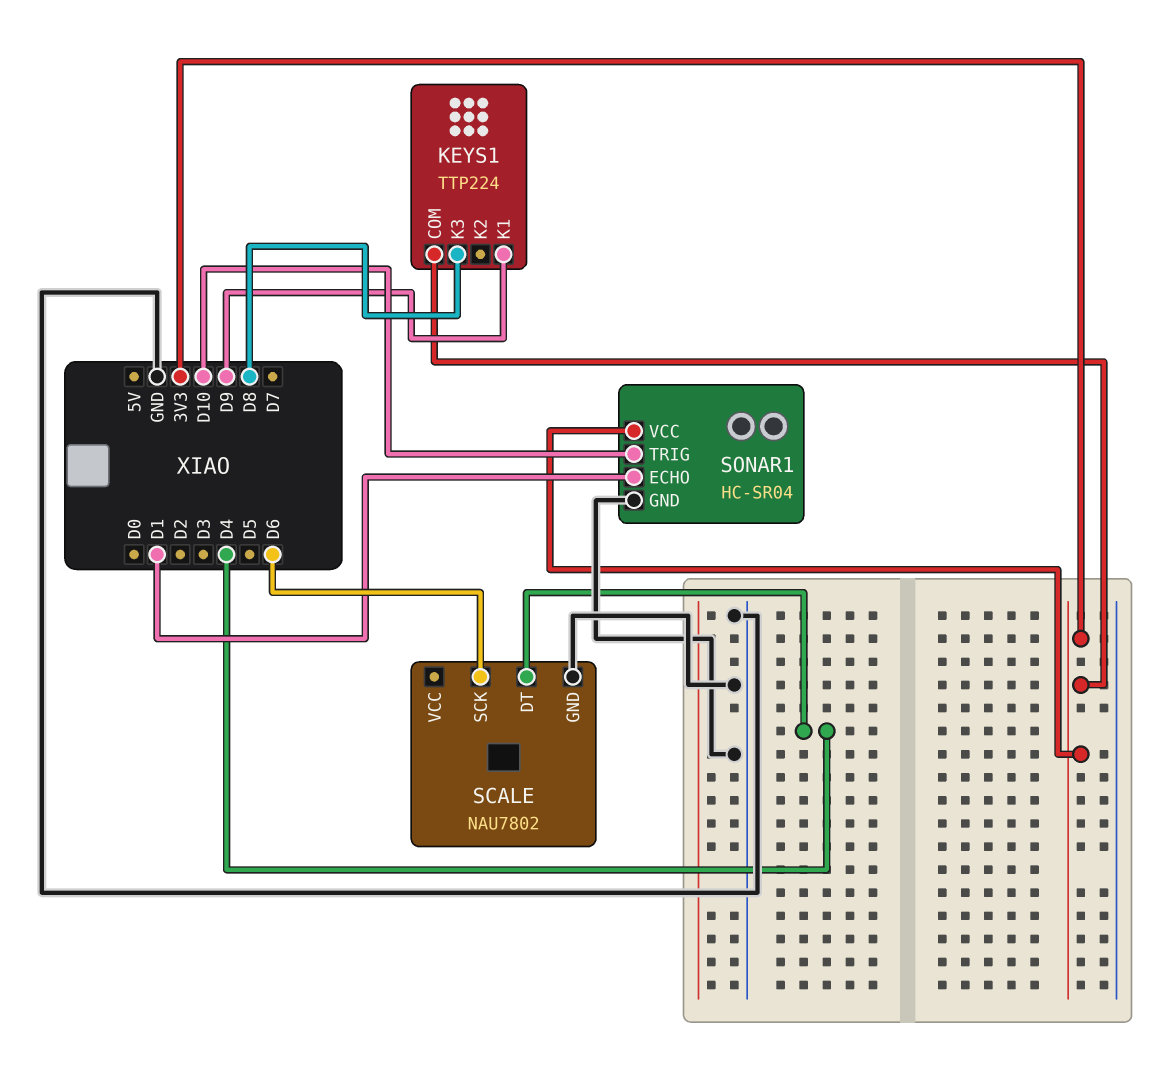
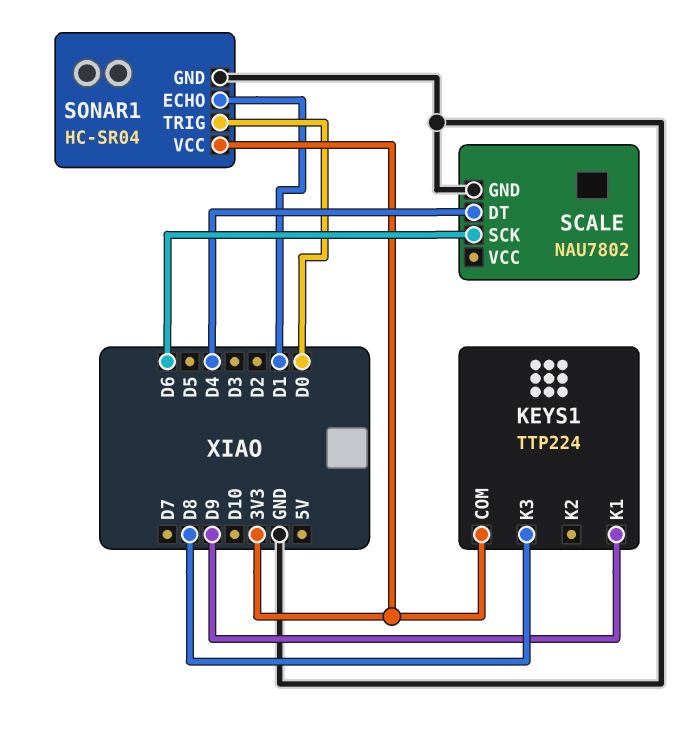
SONAR1 pin TRIG: D10 -> D0

